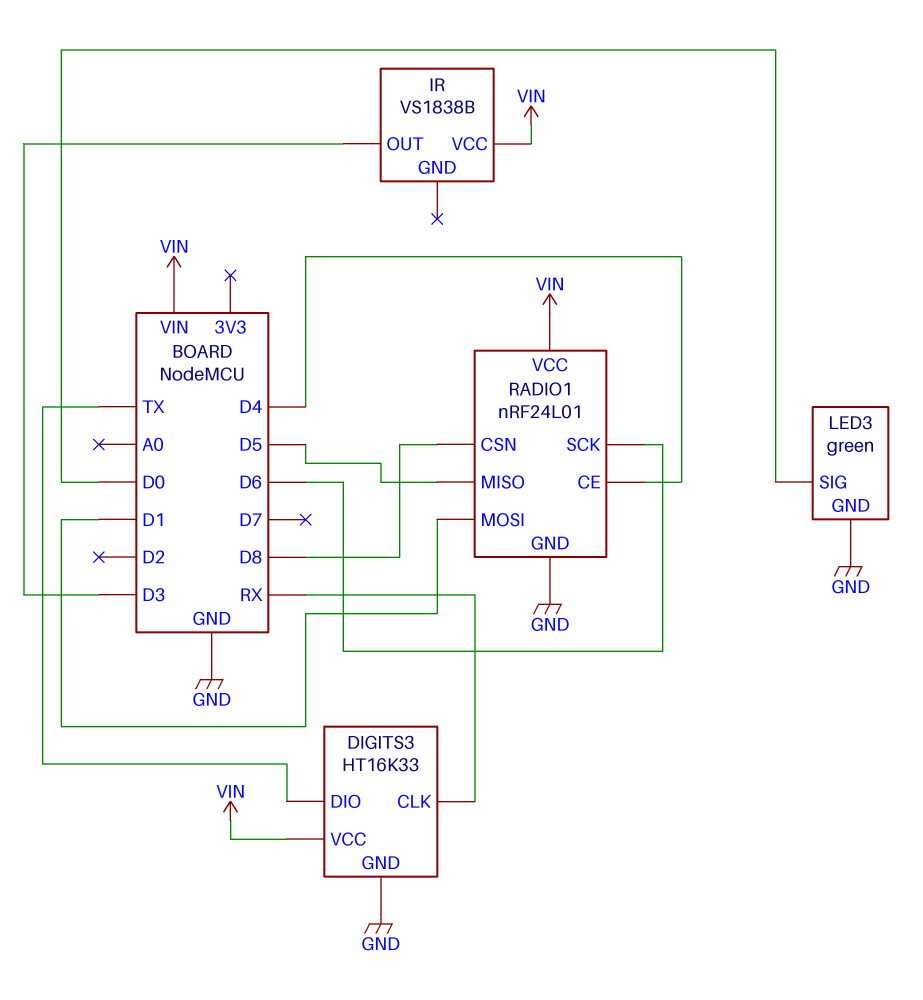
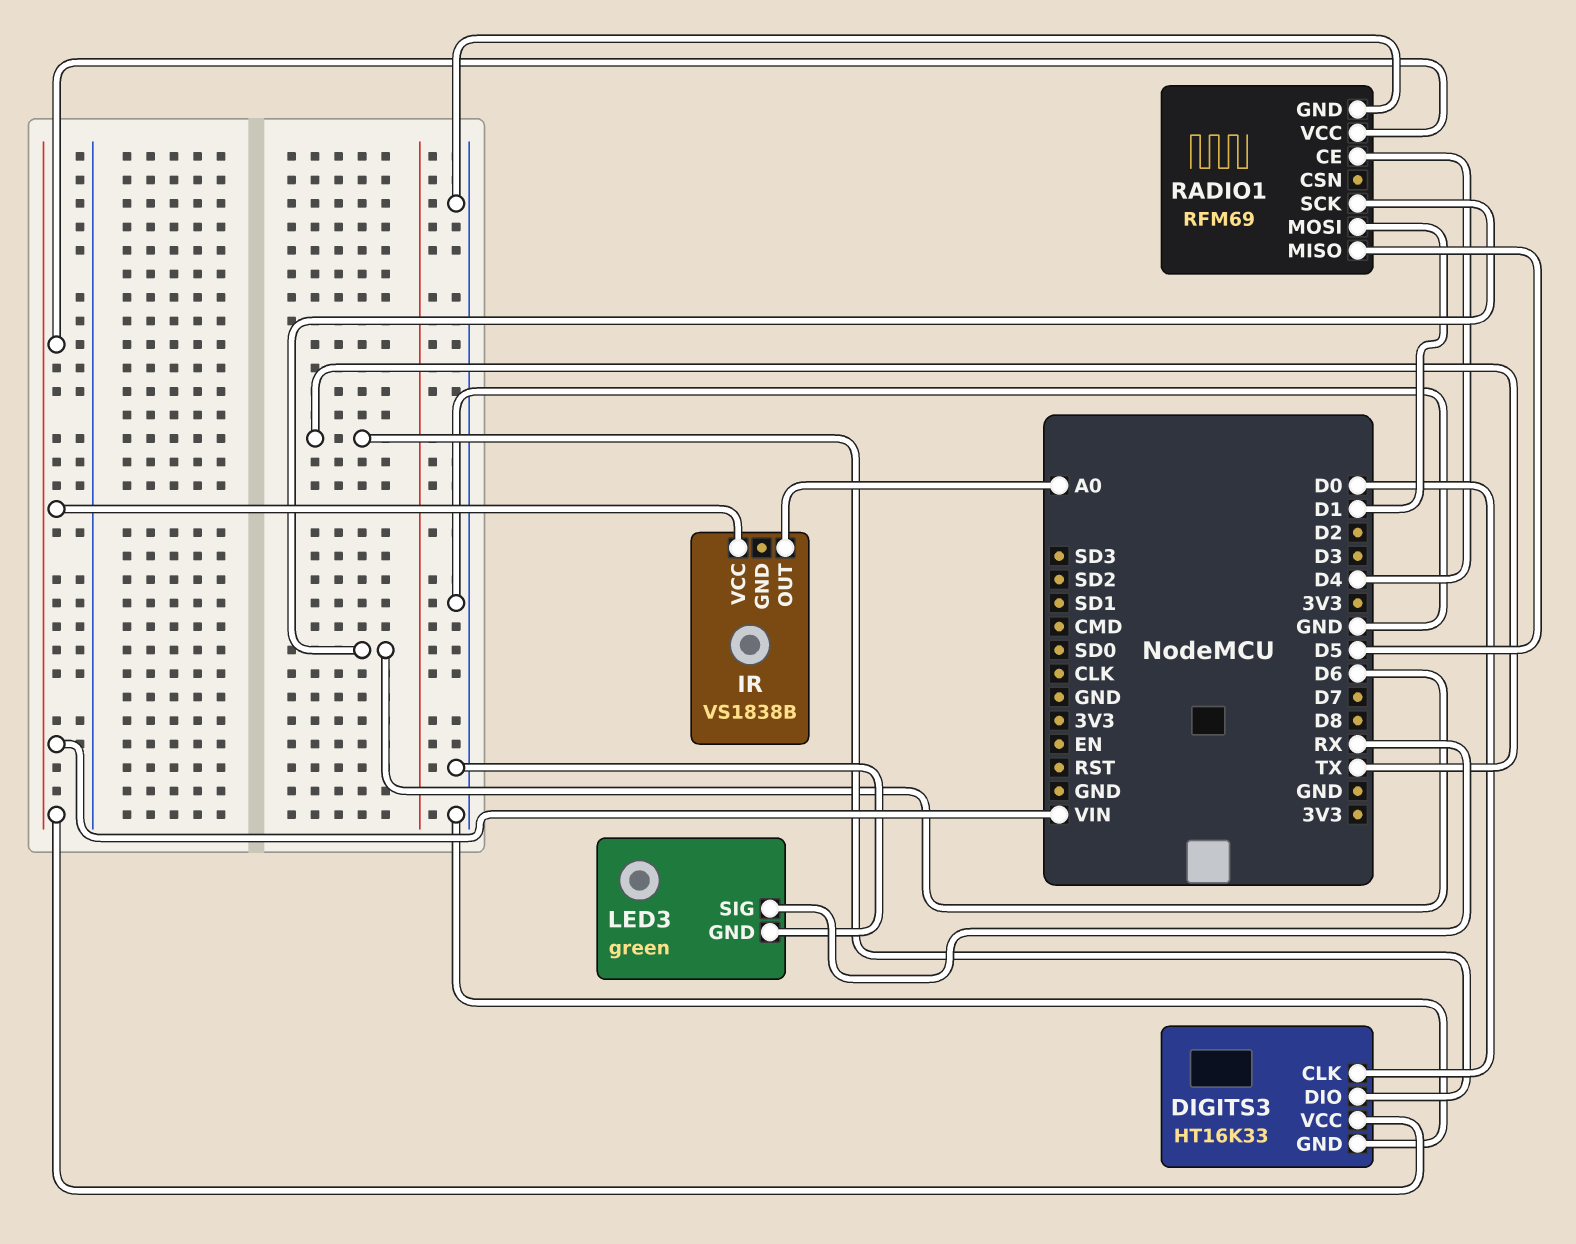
DIGITS3 pin CLK: RX -> D0
IR pin OUT: D3 -> A0
LED3 pin SIG: D0 -> RX
RADIO1: nRF24L01 -> RFM69
RADIO1 pin CSN: D8 -> none

